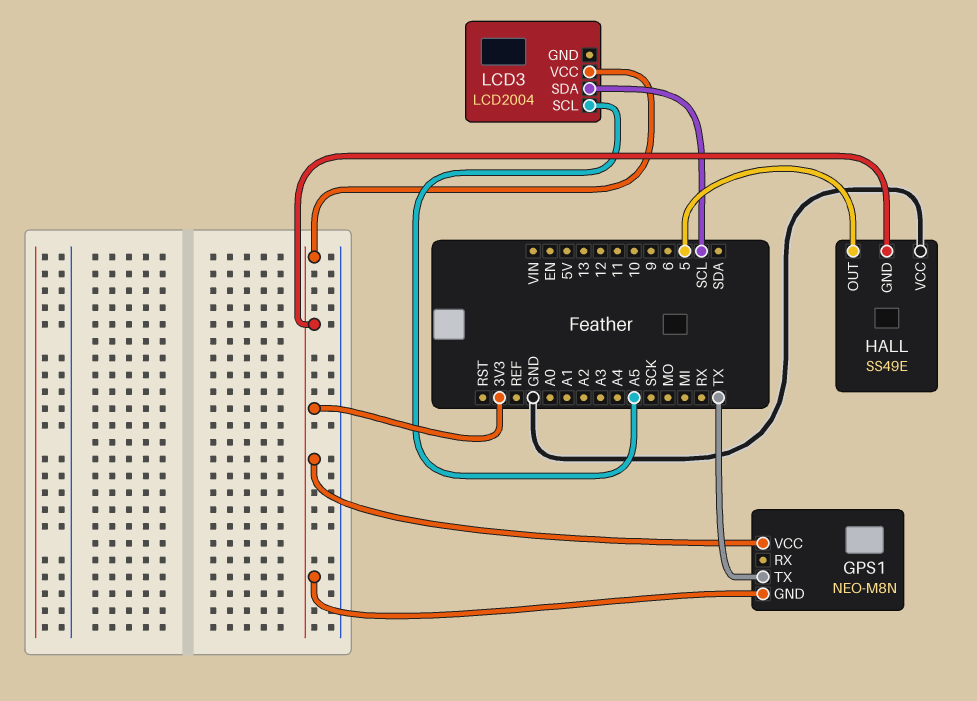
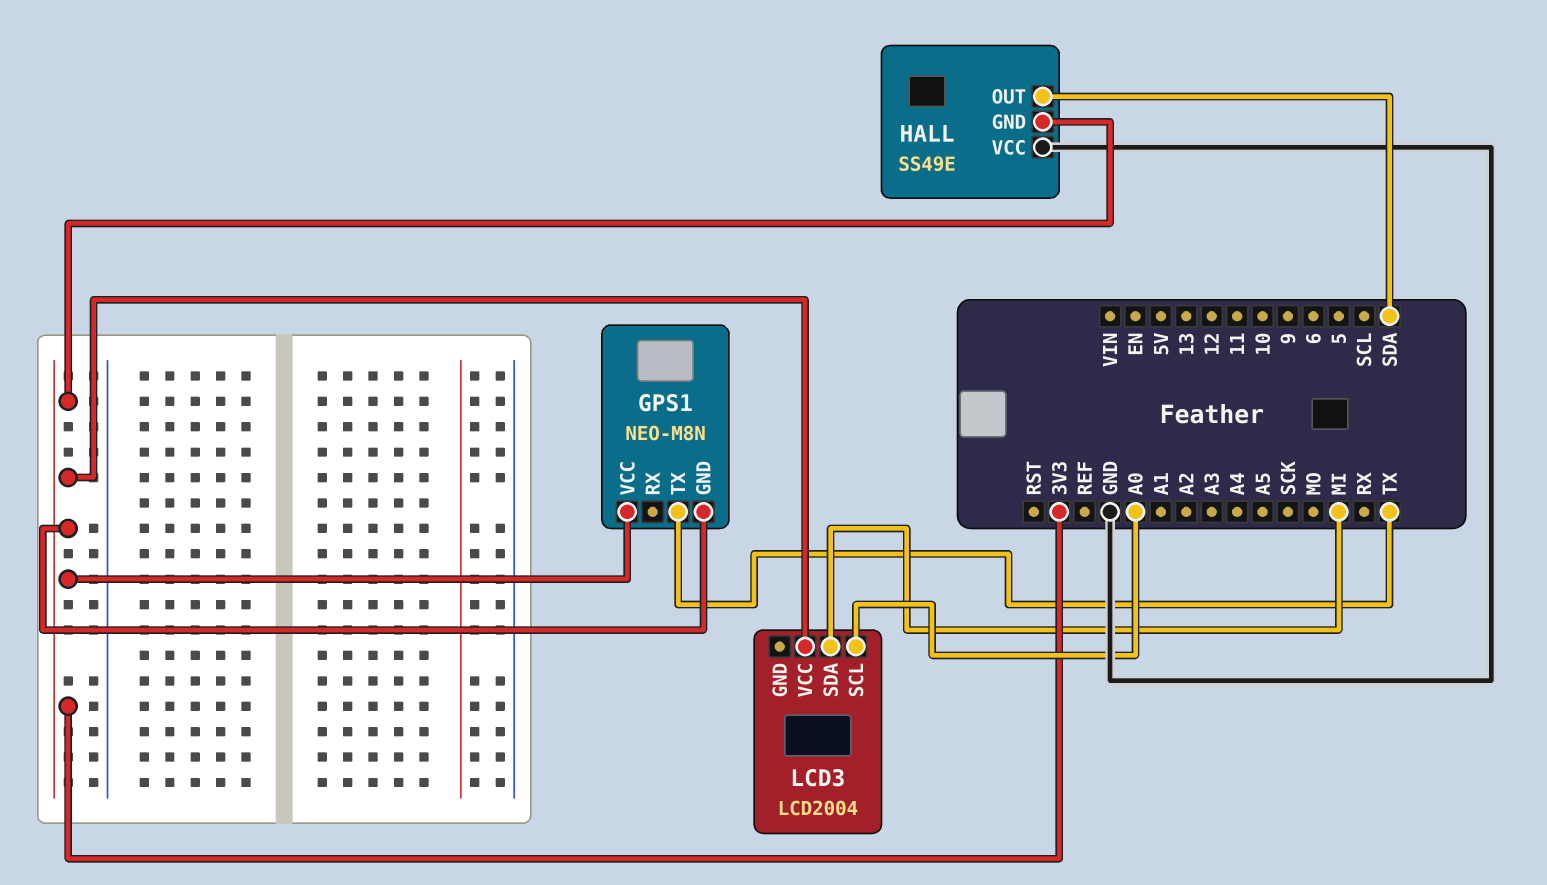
HALL pin OUT: 5 -> SDA
LCD3 pin SCL: A5 -> A0
LCD3 pin SDA: SCL -> MI

